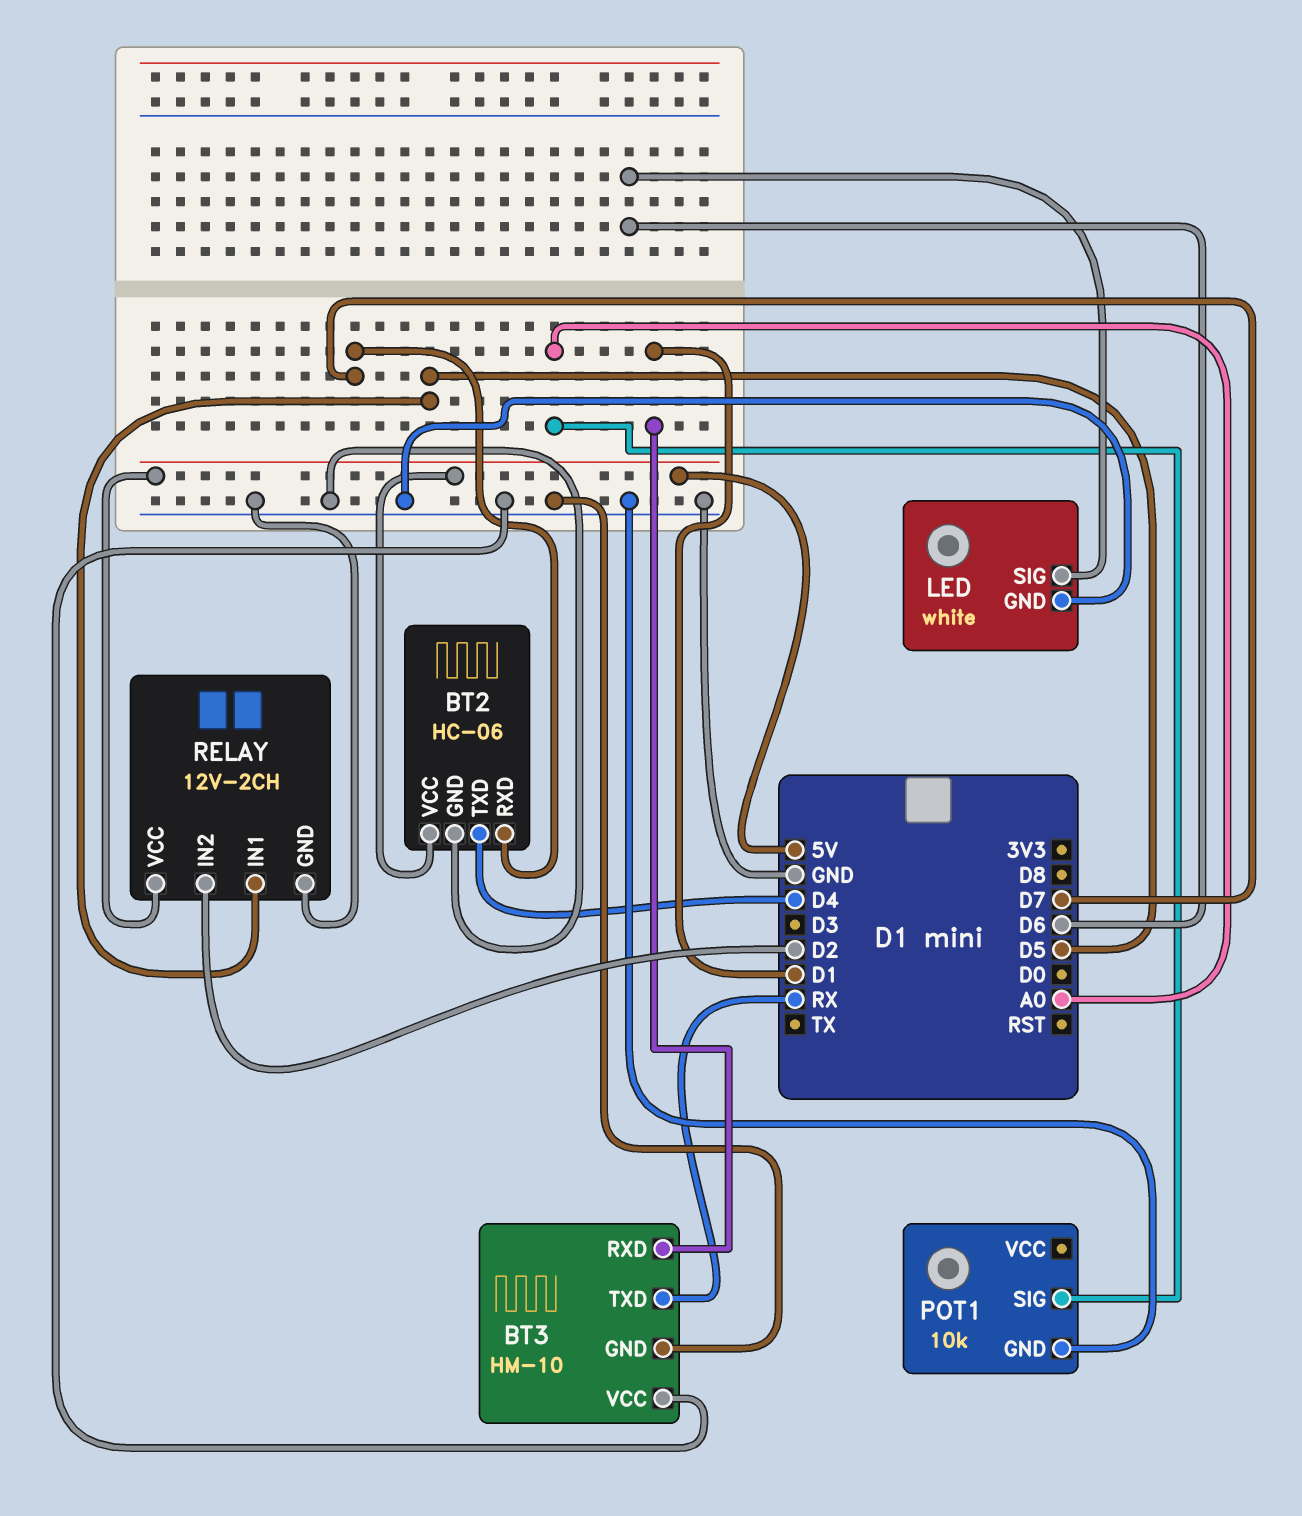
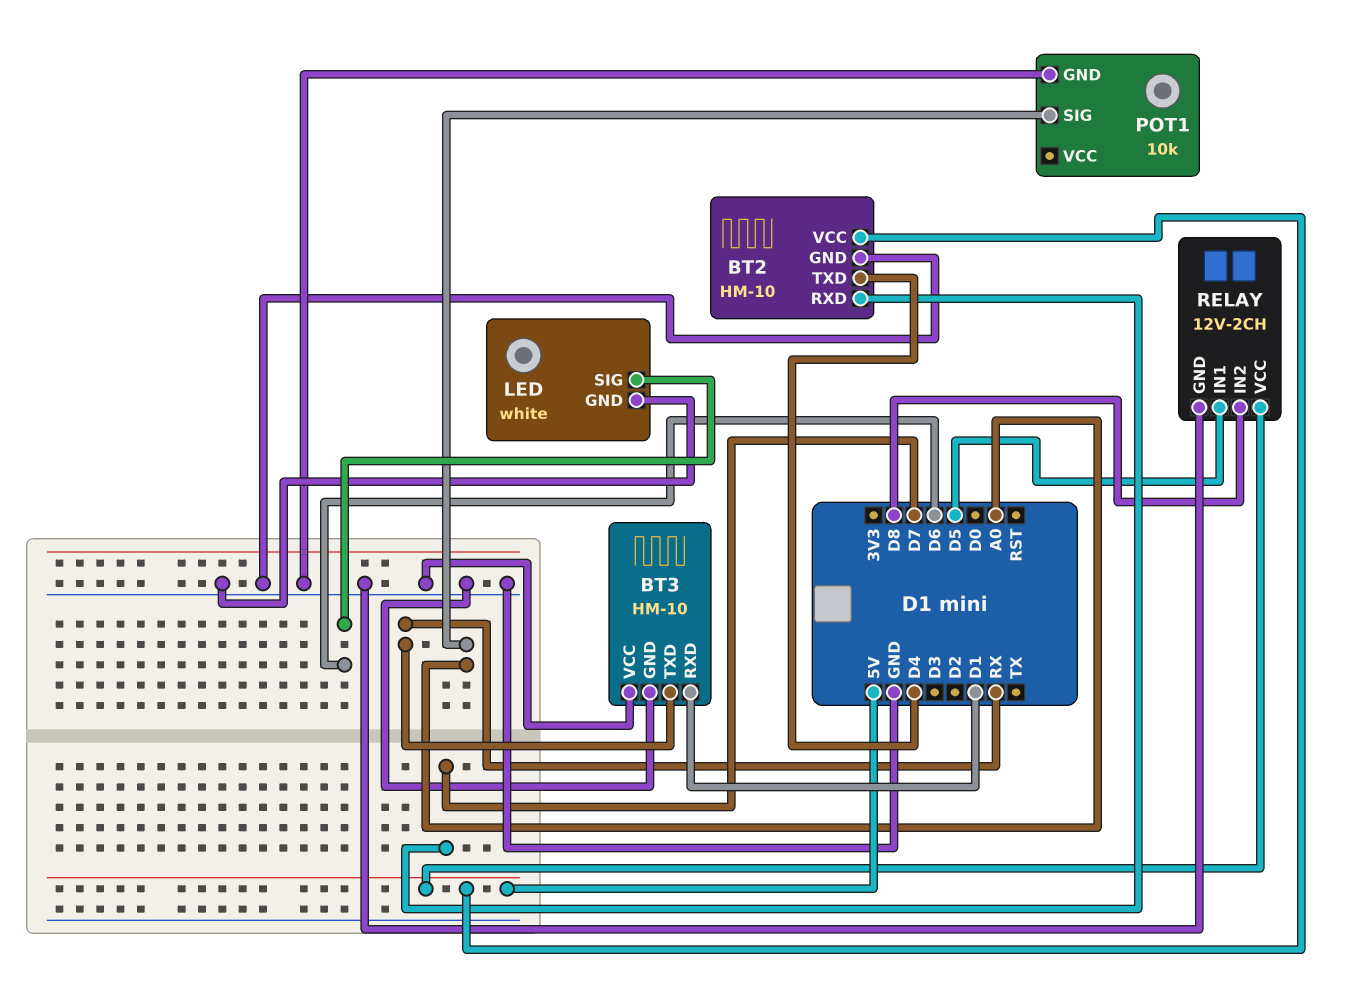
BT2: HC-06 -> HM-10
RELAY pin IN2: D2 -> D8

